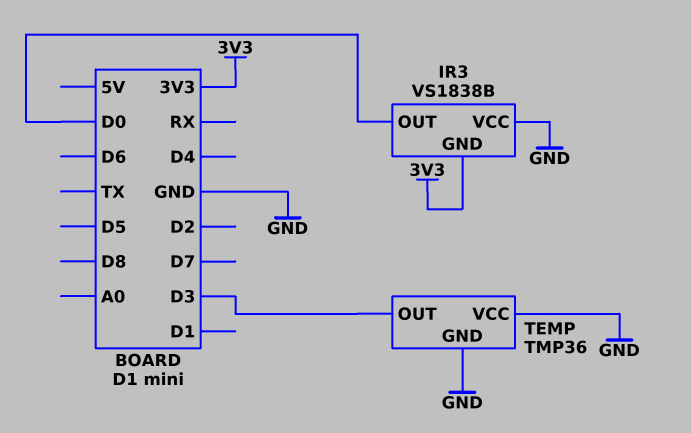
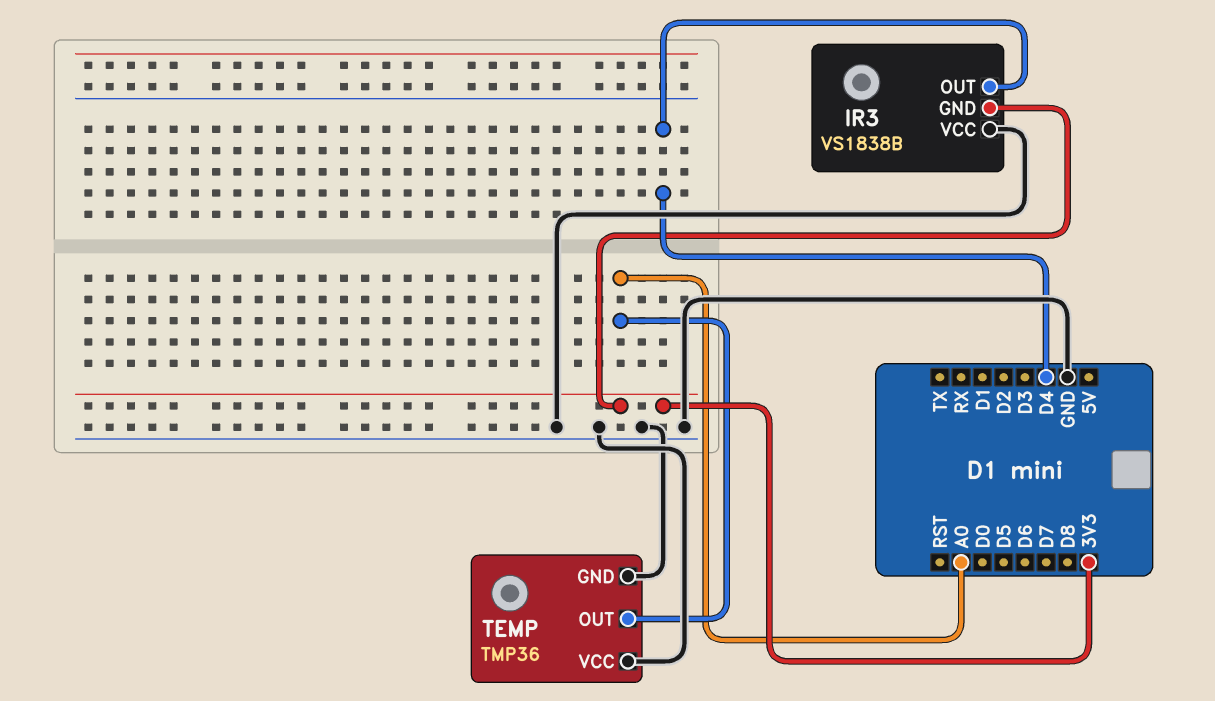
IR3 pin OUT: D0 -> D4
TEMP pin OUT: D3 -> A0

